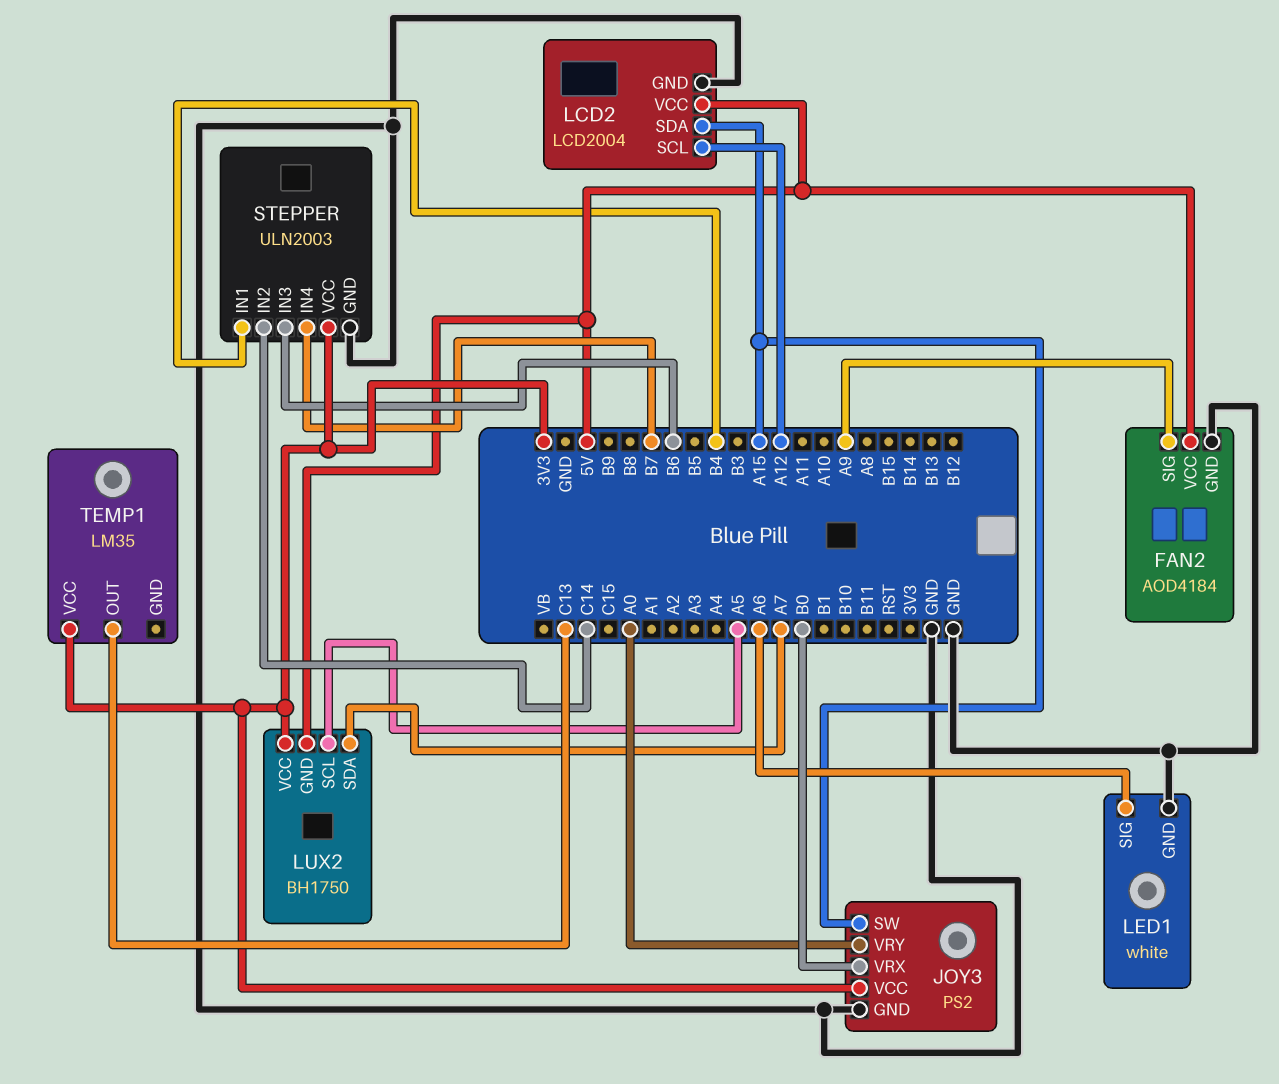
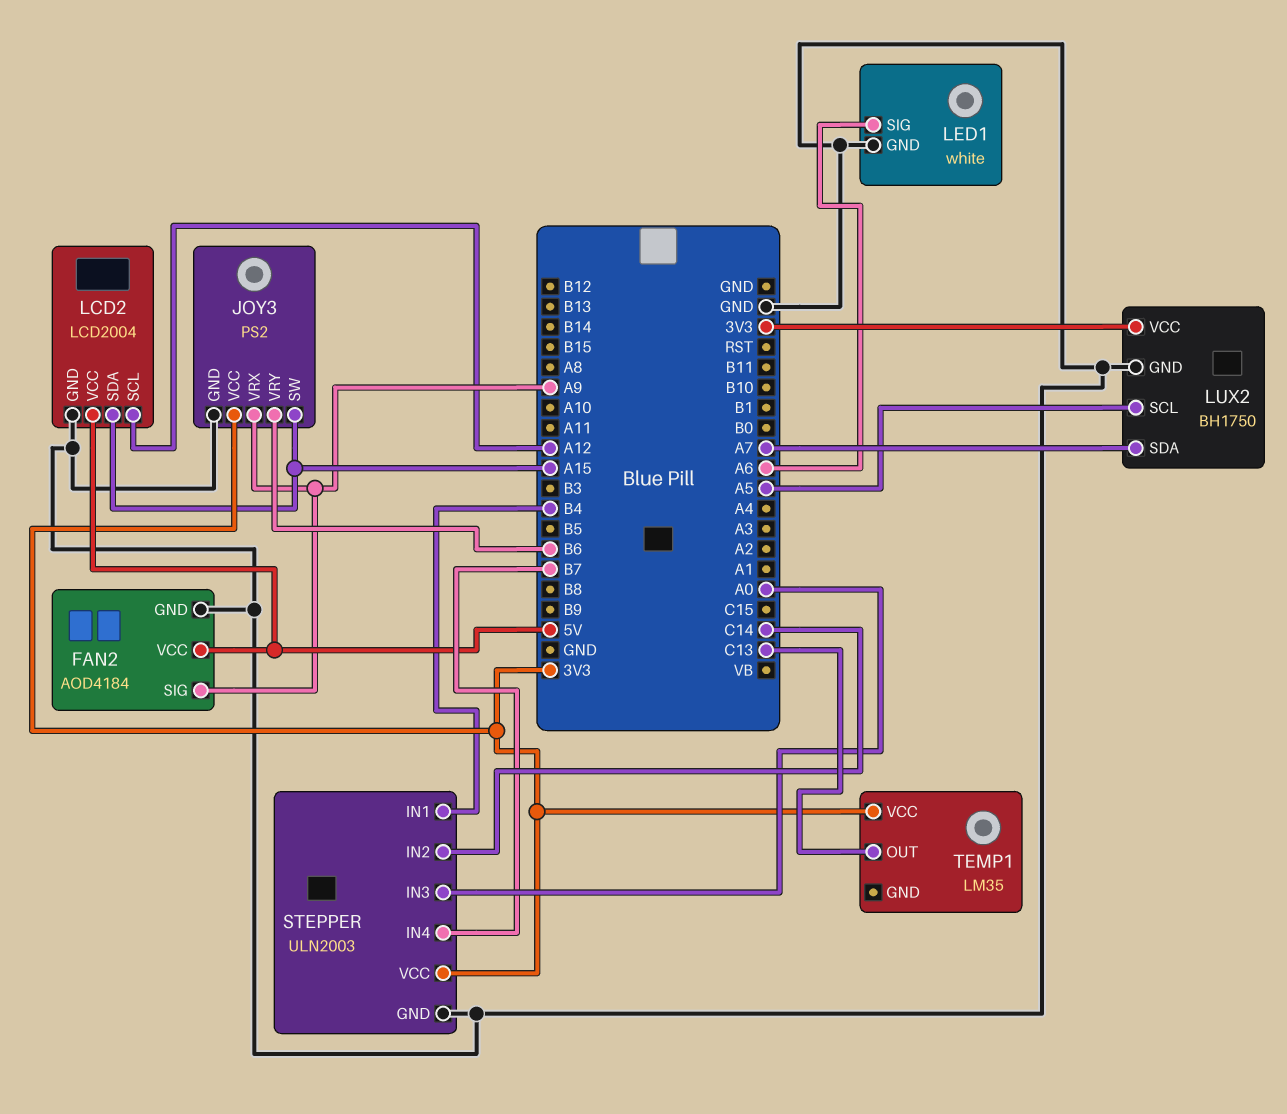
JOY3 pin VRX: B0 -> A9
JOY3 pin VRY: A0 -> B6
LUX2 pin GND: 5V -> GND
STEPPER pin IN3: B6 -> A0

